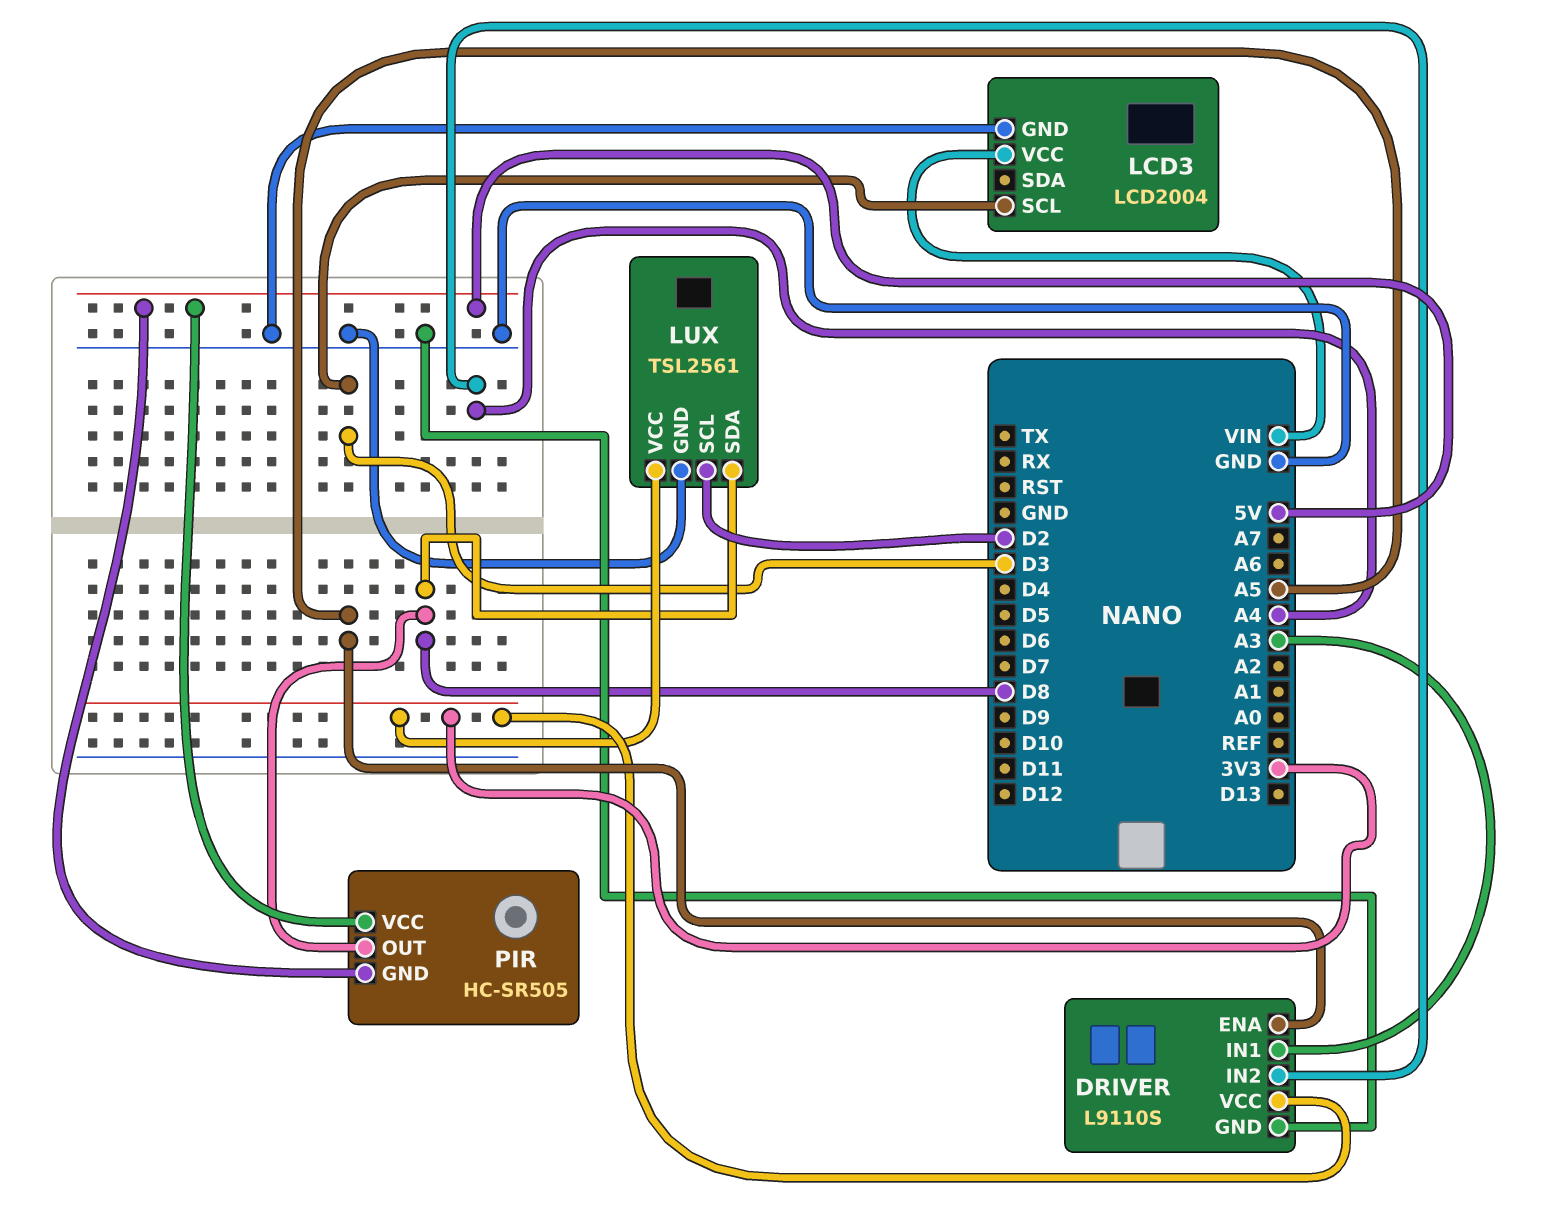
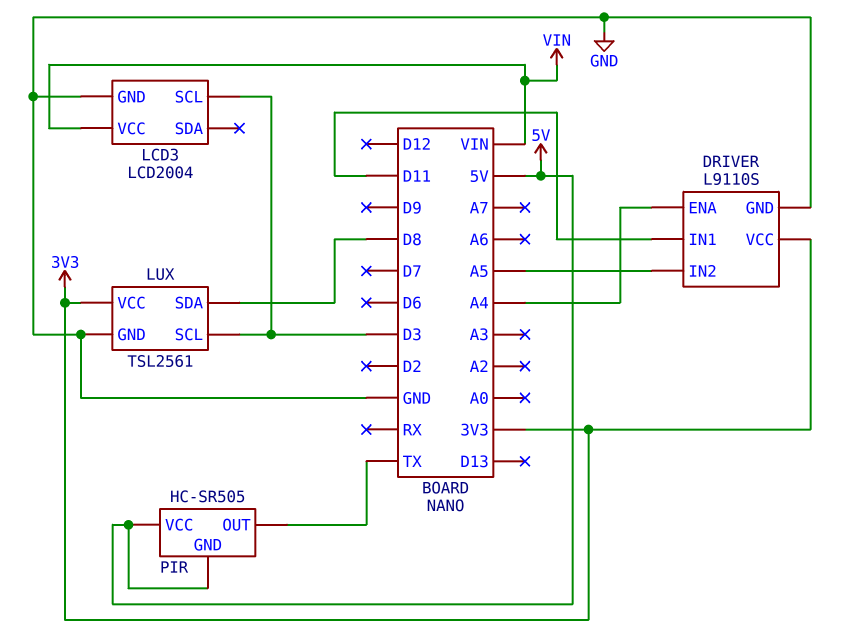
DRIVER pin ENA: A5 -> A4
DRIVER pin IN1: A3 -> D11
DRIVER pin IN2: A4 -> A5
LUX pin SCL: D2 -> D3
PIR pin OUT: D8 -> TX

